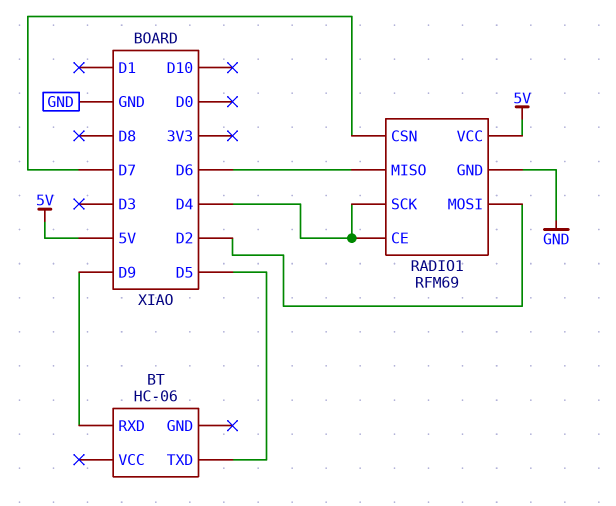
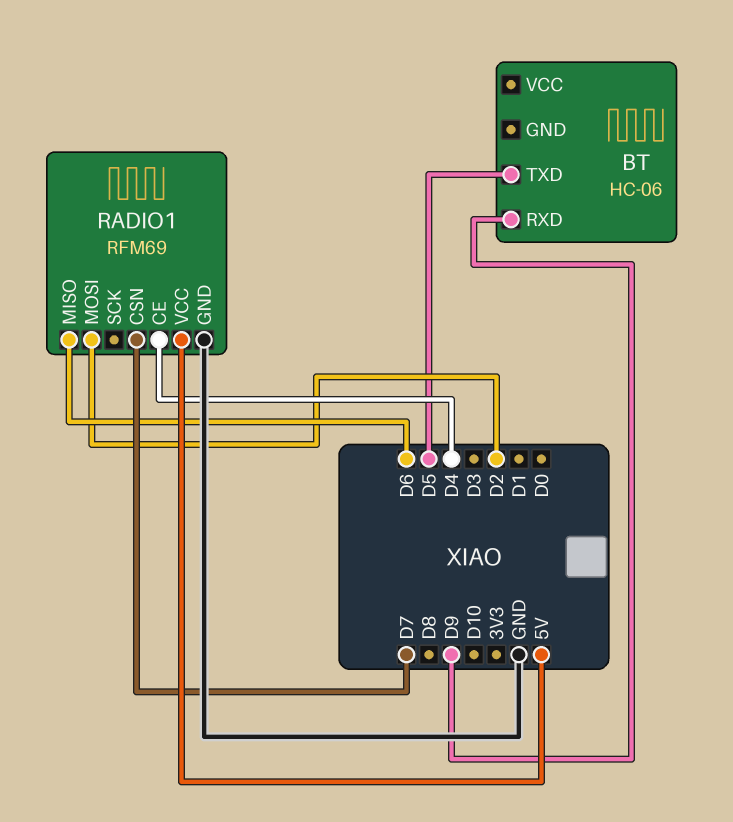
RADIO1 pin SCK: D4 -> none

